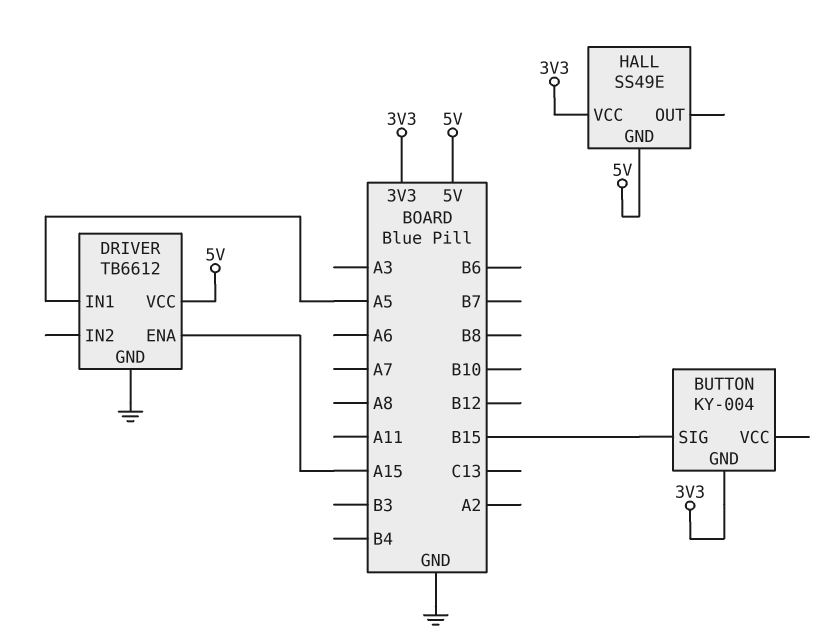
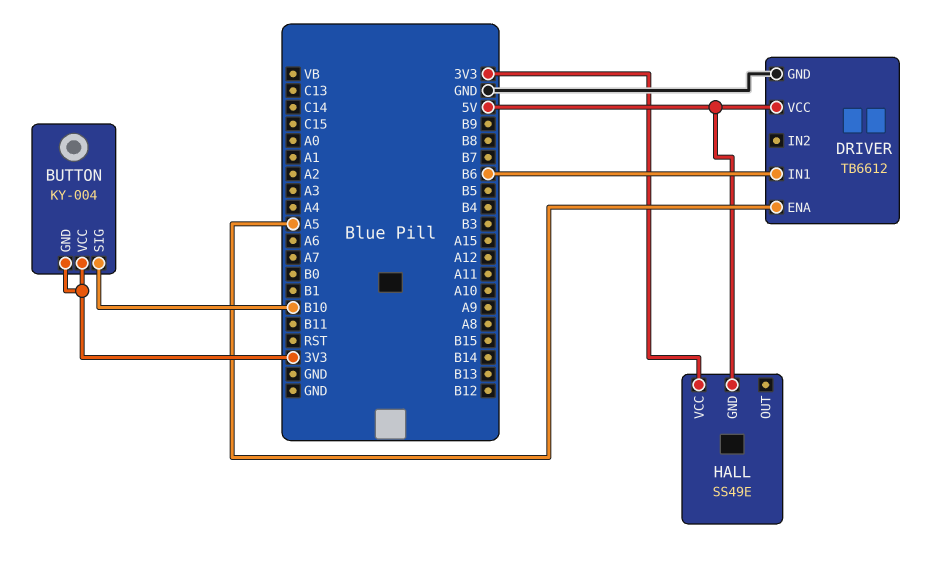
BUTTON pin SIG: B15 -> B10
BUTTON pin VCC: none -> 3V3
DRIVER pin ENA: A15 -> A5
DRIVER pin IN1: A5 -> B6

